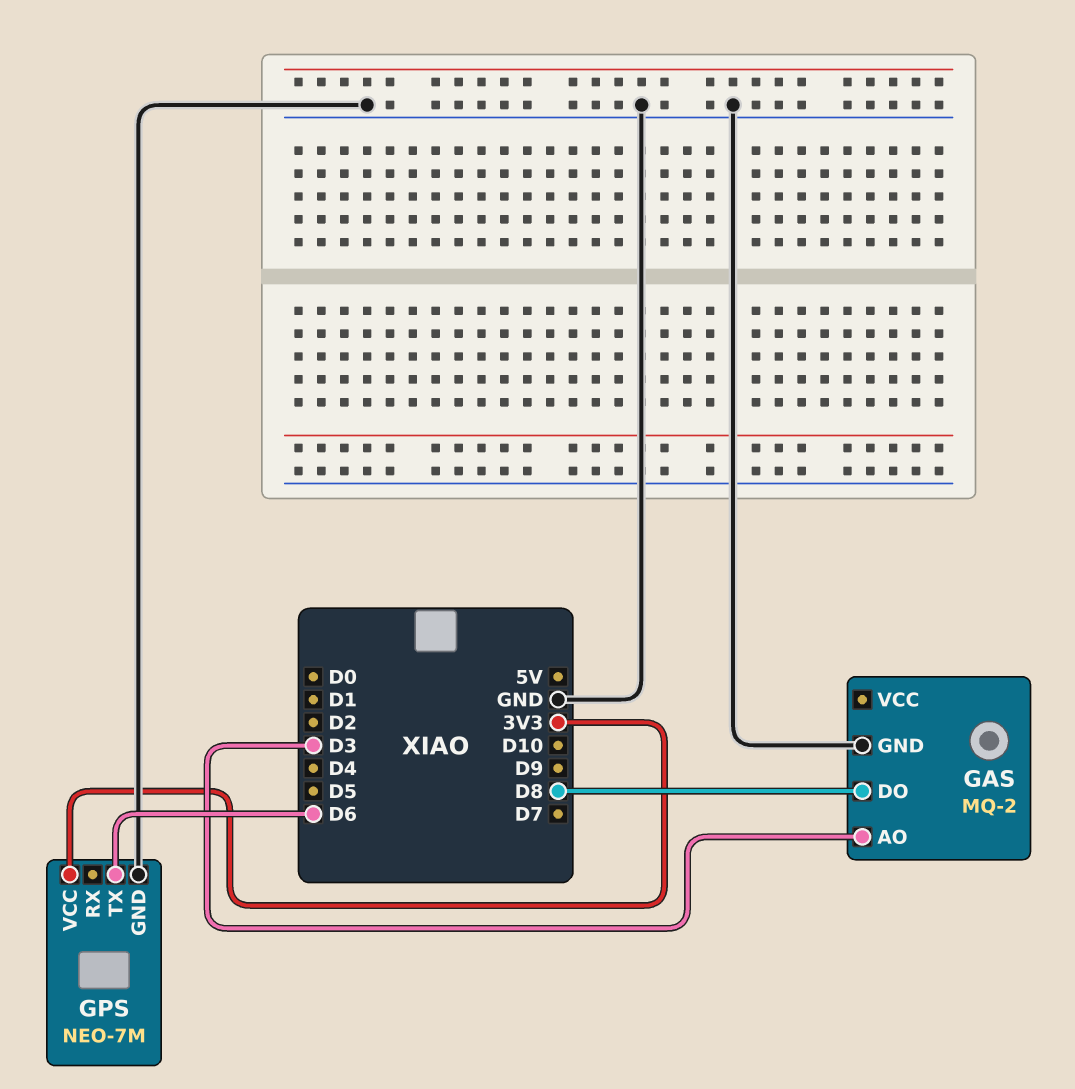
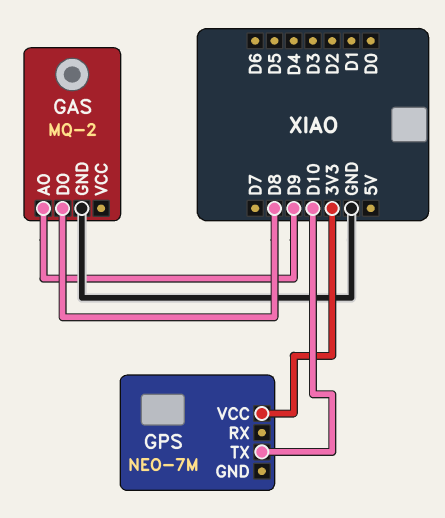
GAS pin AO: D3 -> D9
GPS pin GND: GND -> none
GPS pin TX: D6 -> D10

